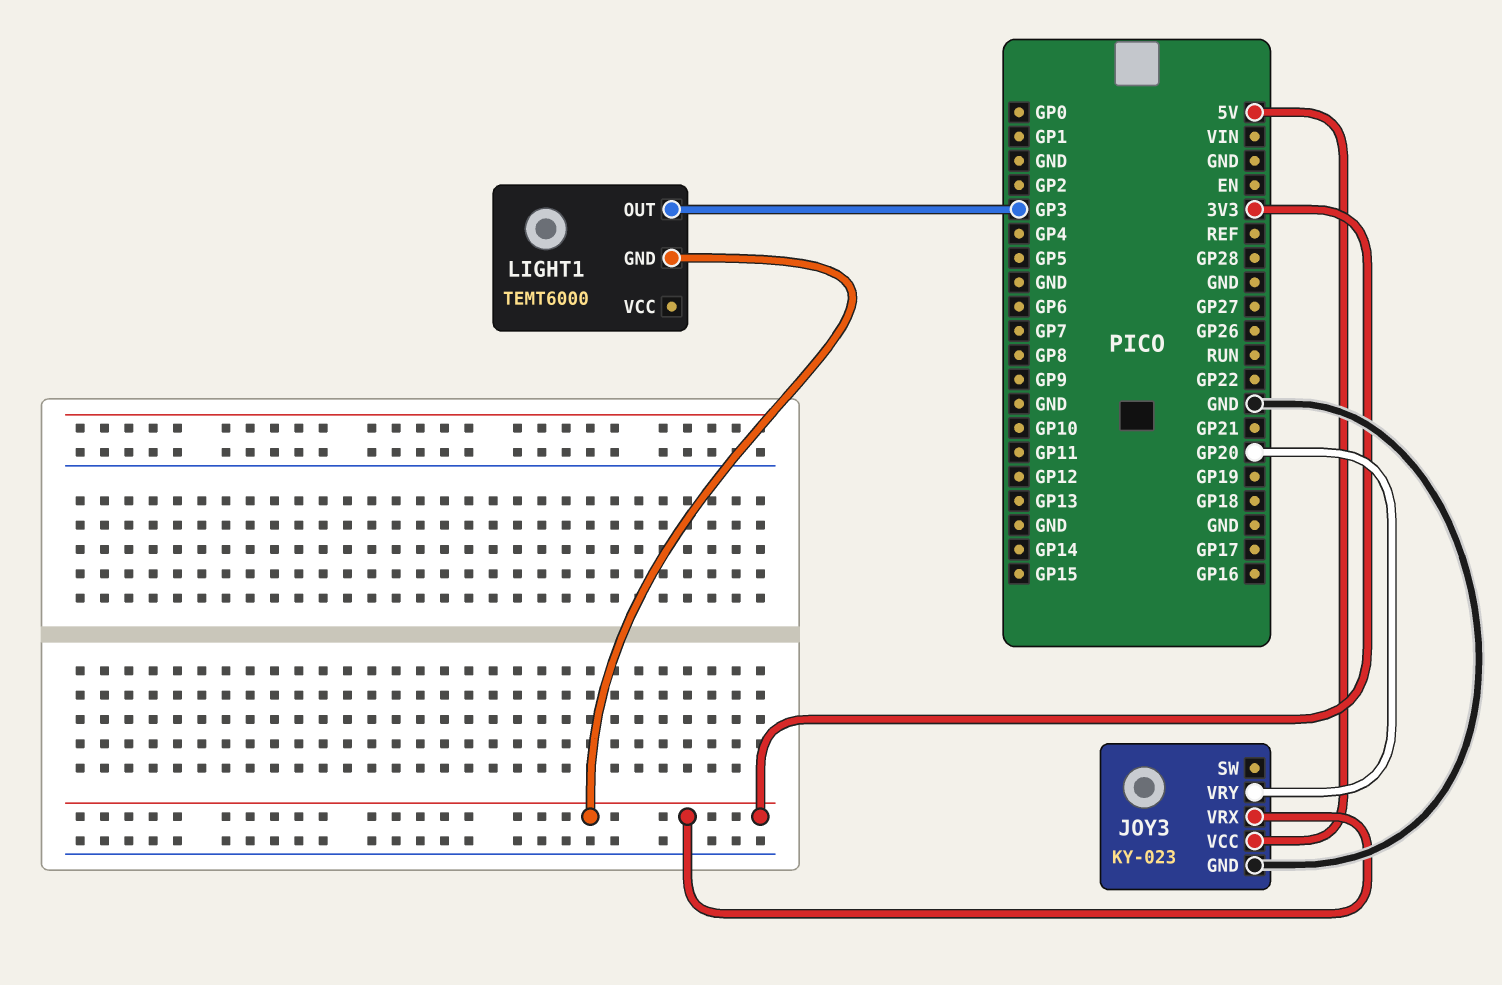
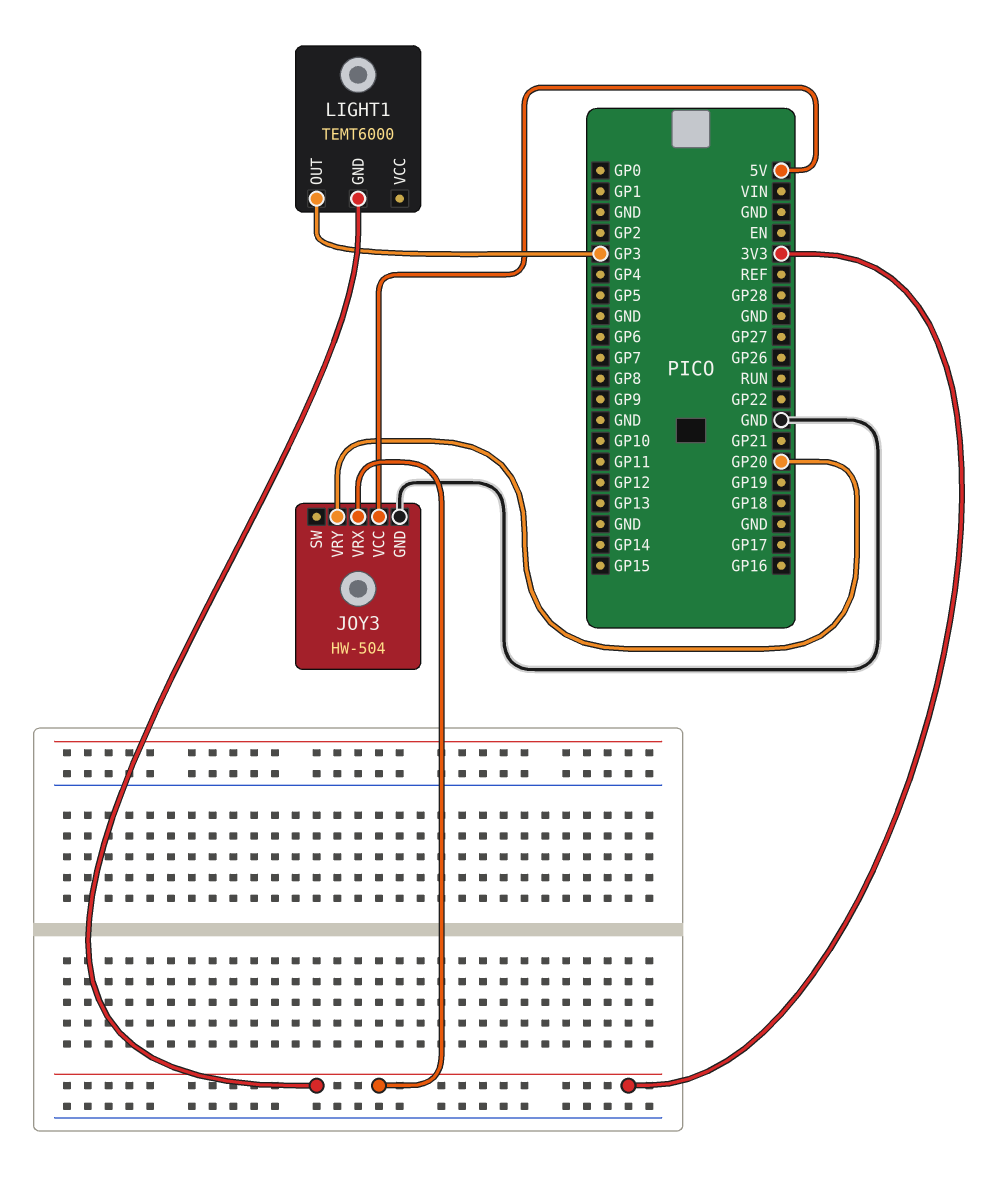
JOY3: KY-023 -> HW-504

